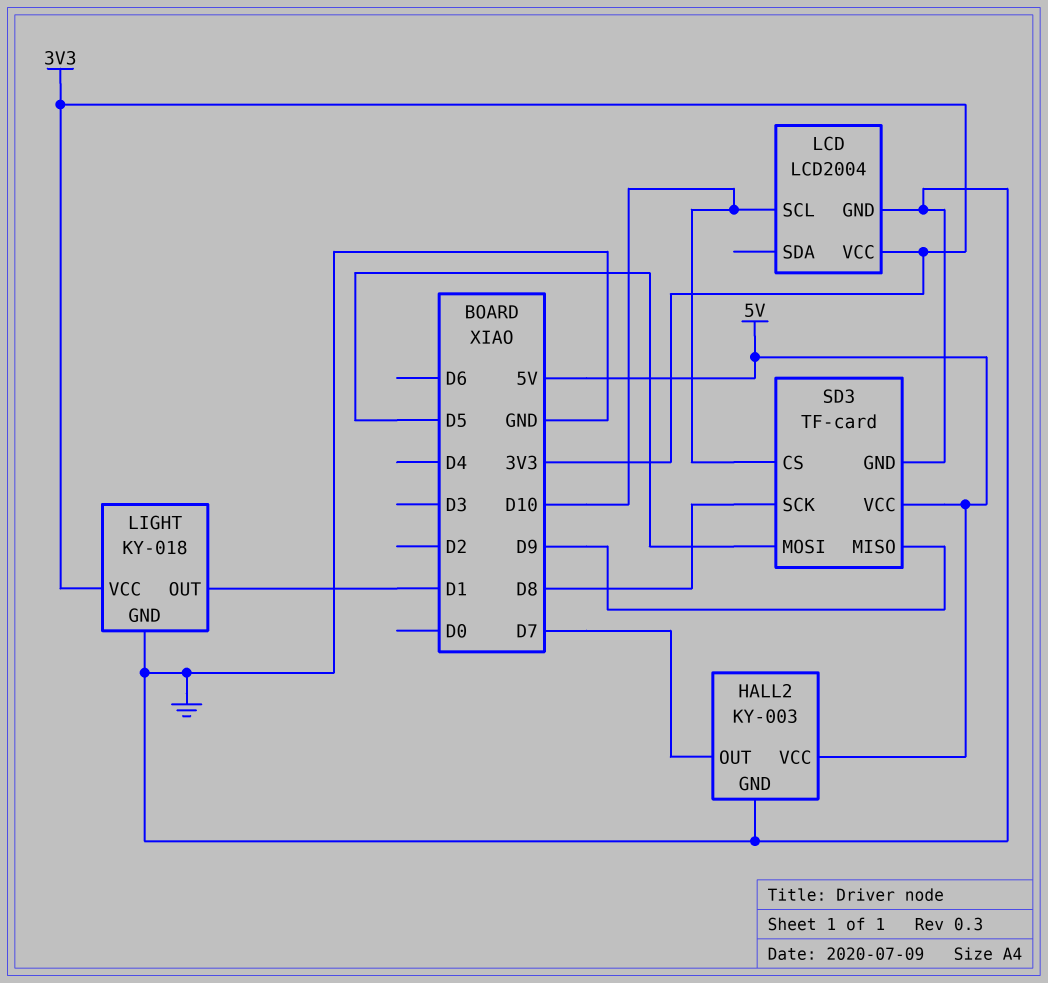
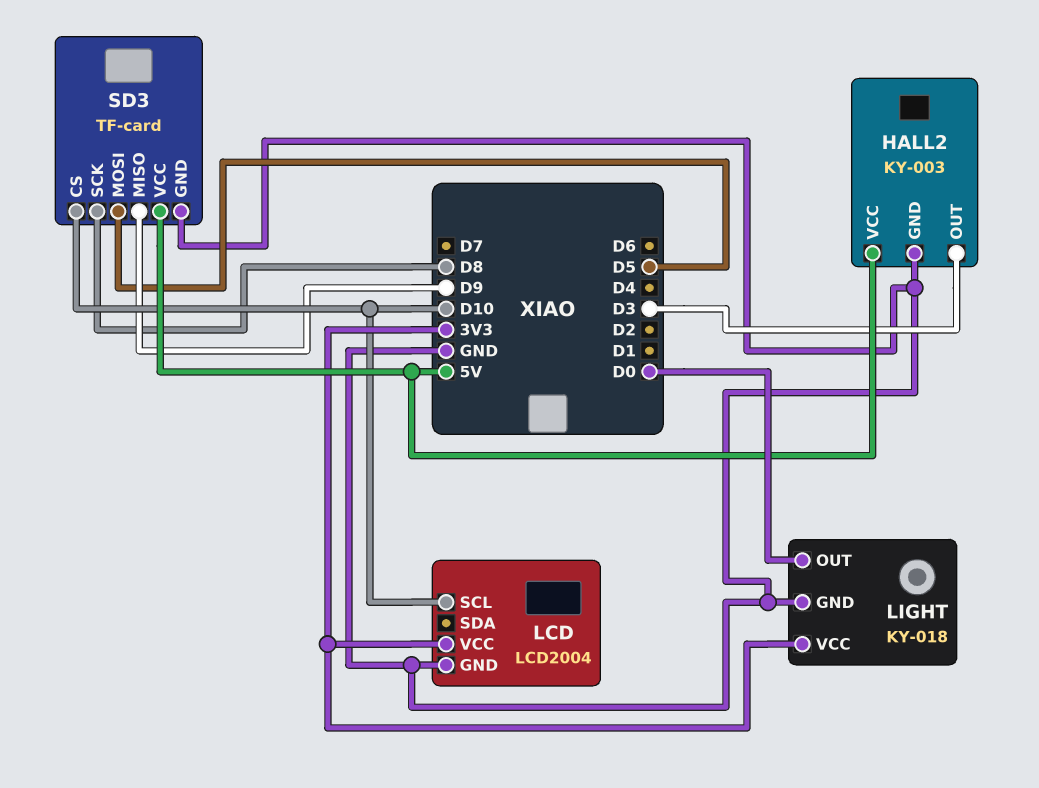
HALL2 pin OUT: D7 -> D3
LIGHT pin OUT: D1 -> D0

